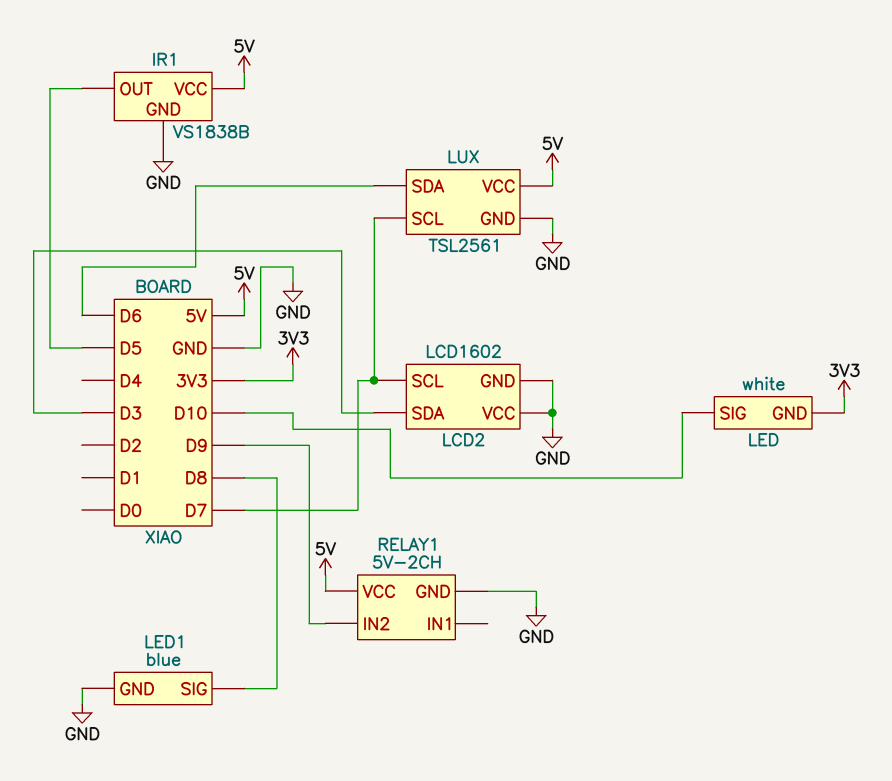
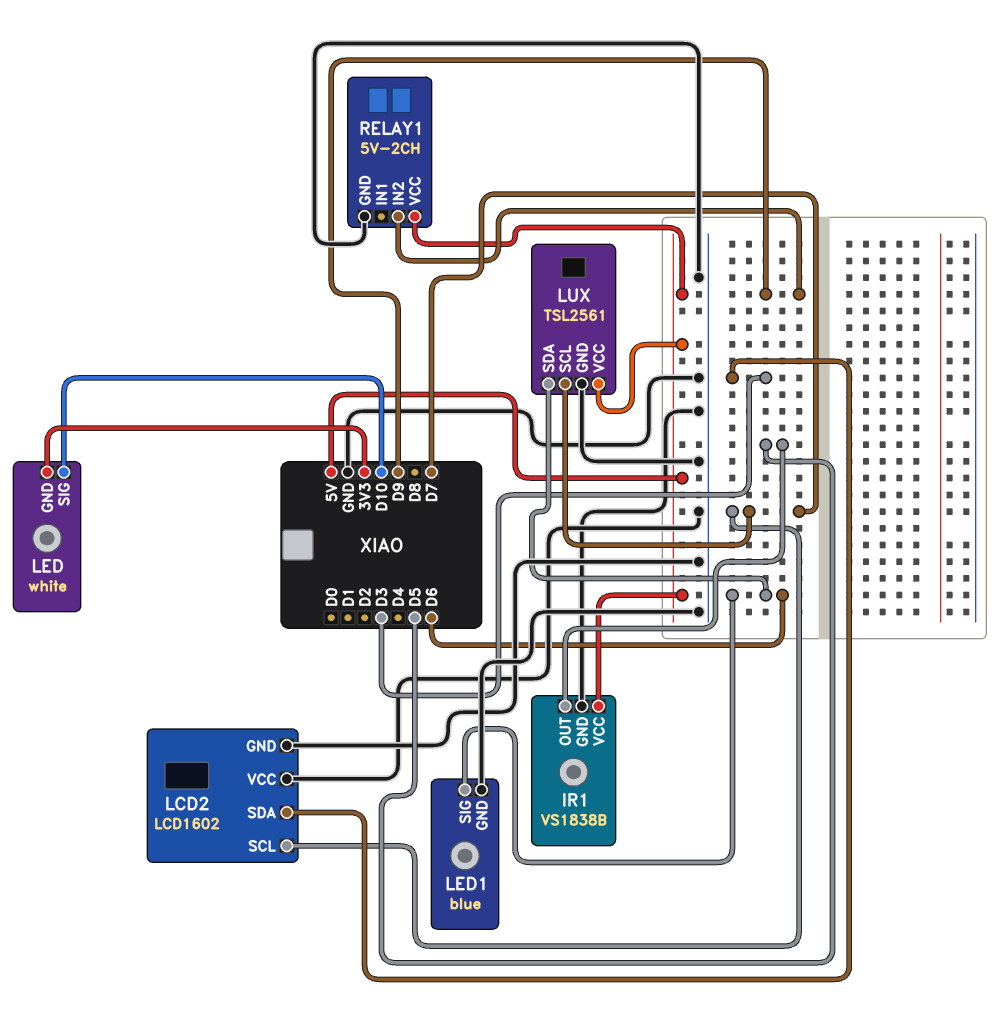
LED1 pin SIG: D8 -> D6

